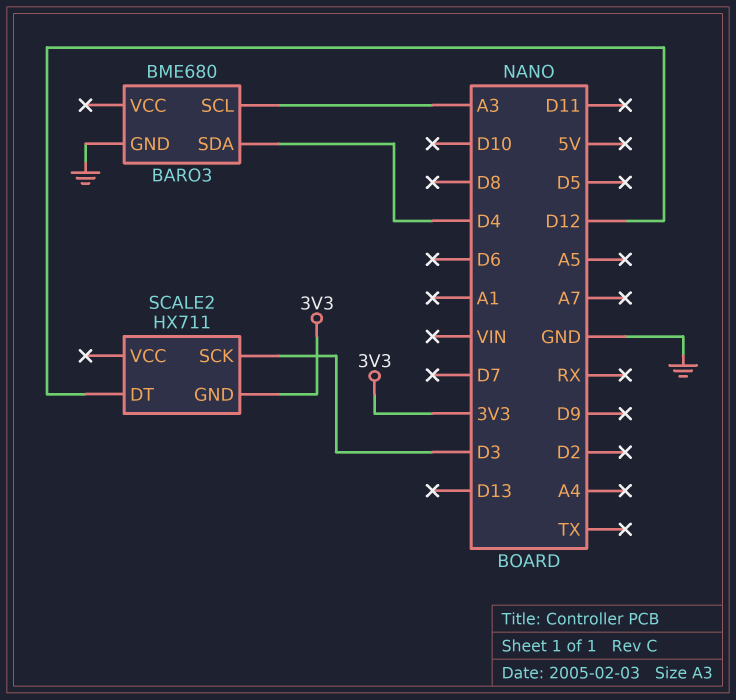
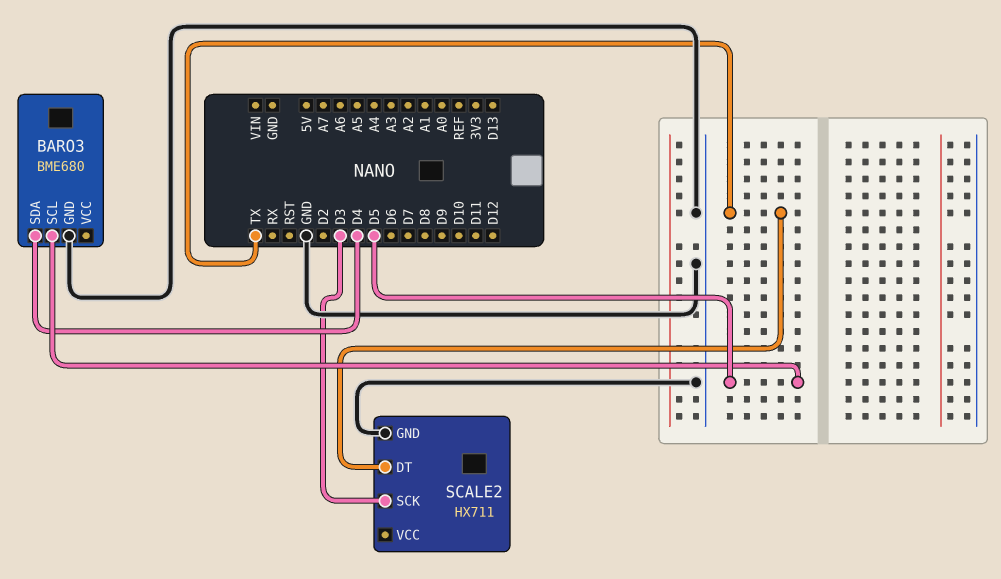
BARO3 pin SCL: A3 -> D5
SCALE2 pin DT: D12 -> TX
SCALE2 pin GND: 3V3 -> GND

